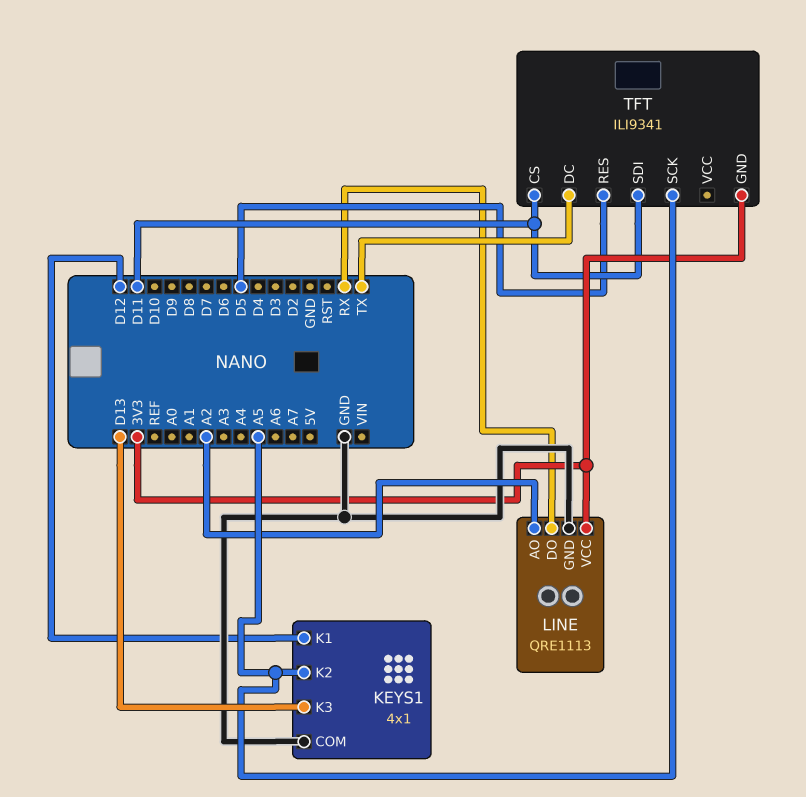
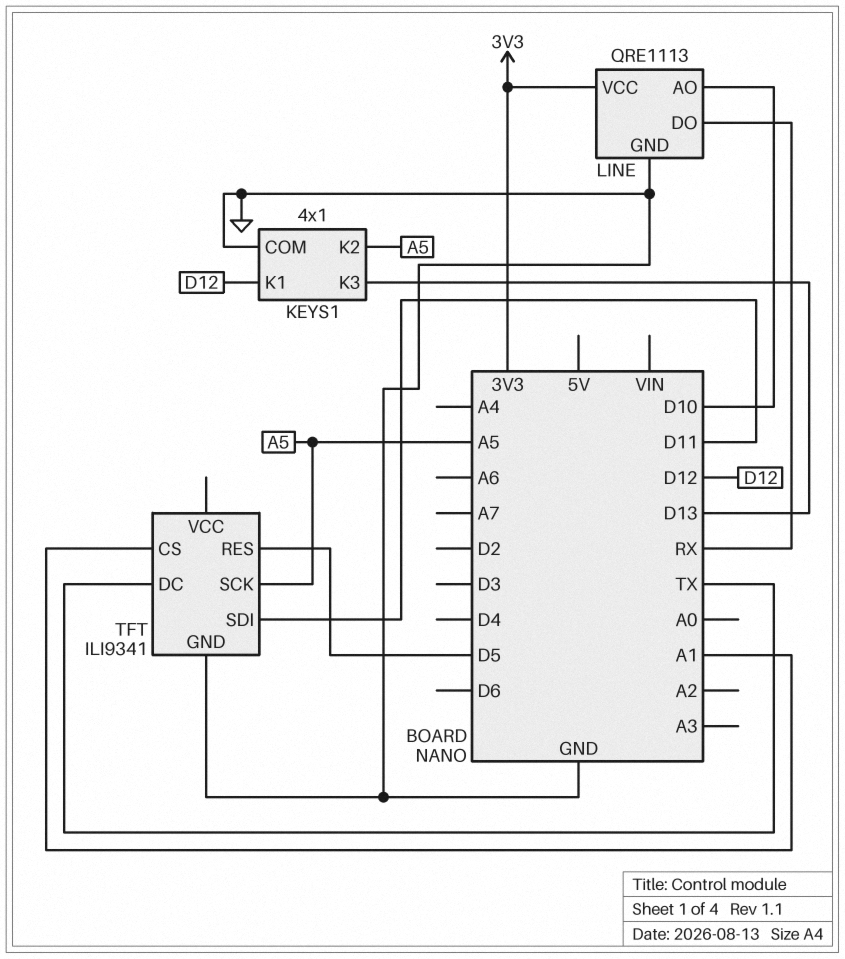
LINE pin AO: A2 -> D10
TFT pin CS: D11 -> A1
TFT pin GND: 3V3 -> GND

